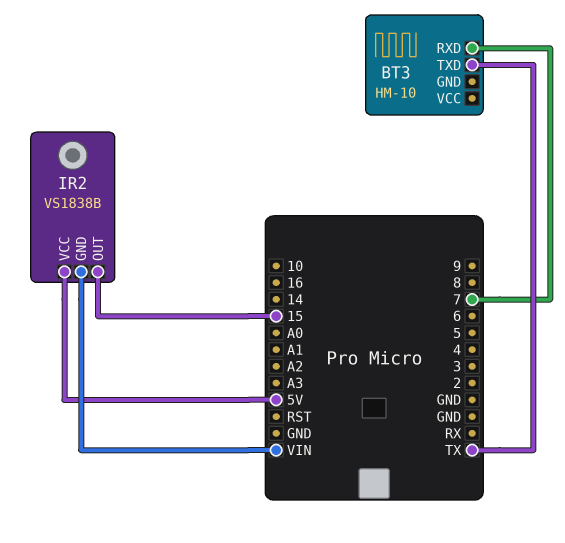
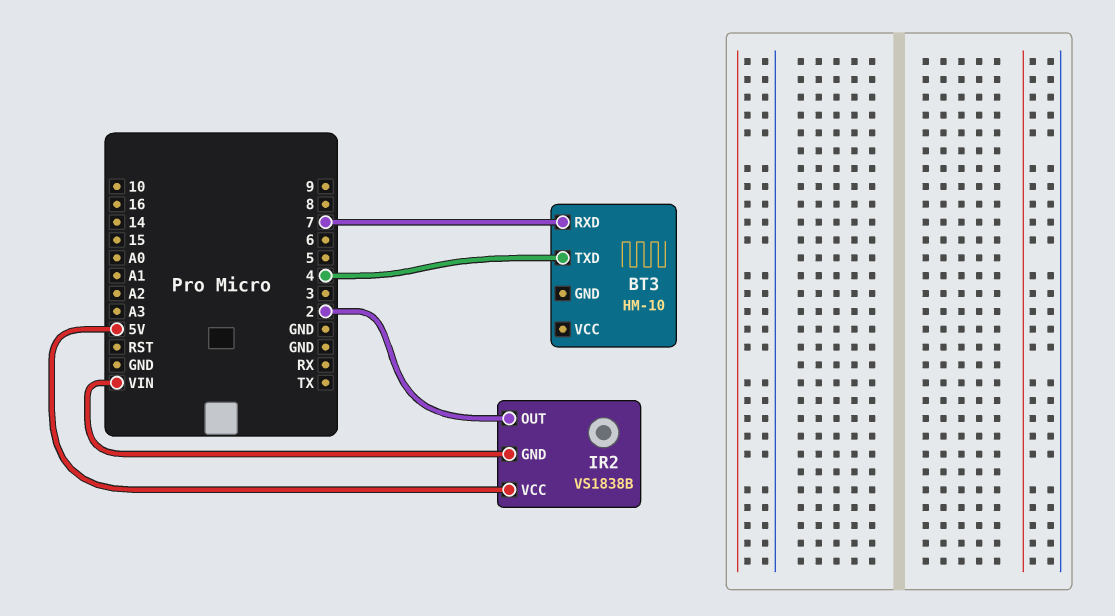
BT3 pin TXD: TX -> 4
IR2 pin OUT: 15 -> 2

